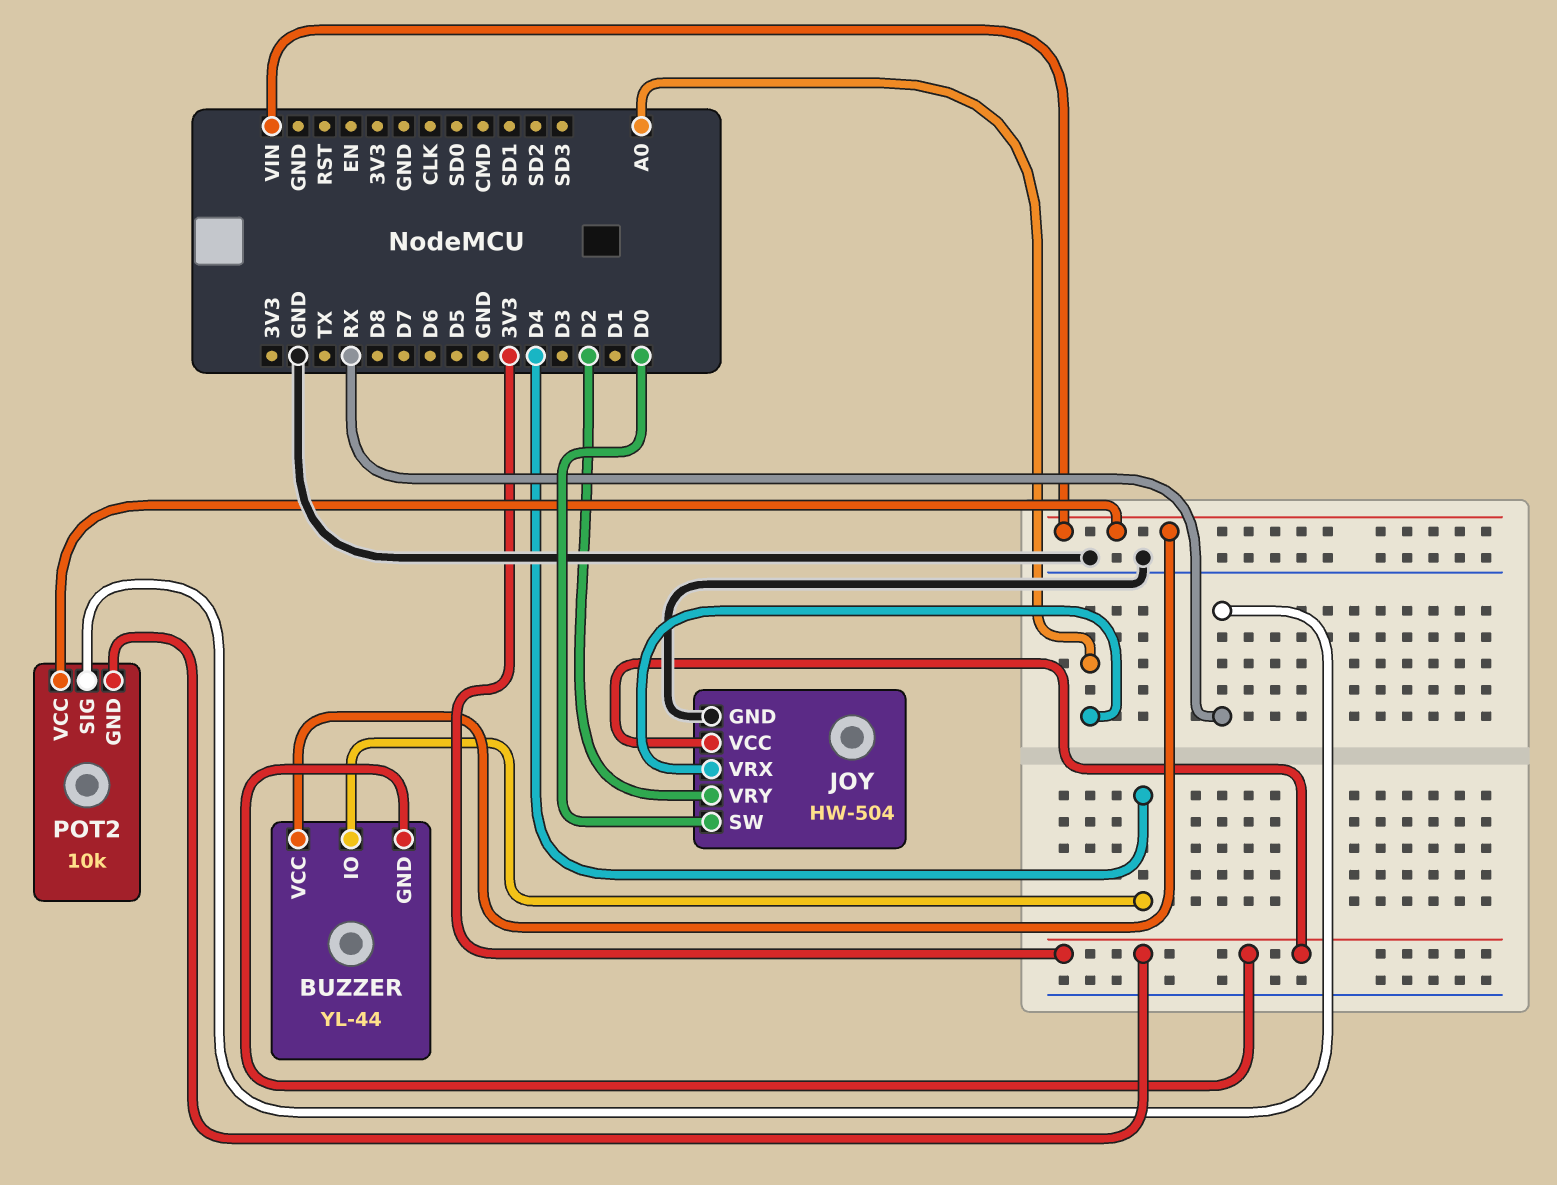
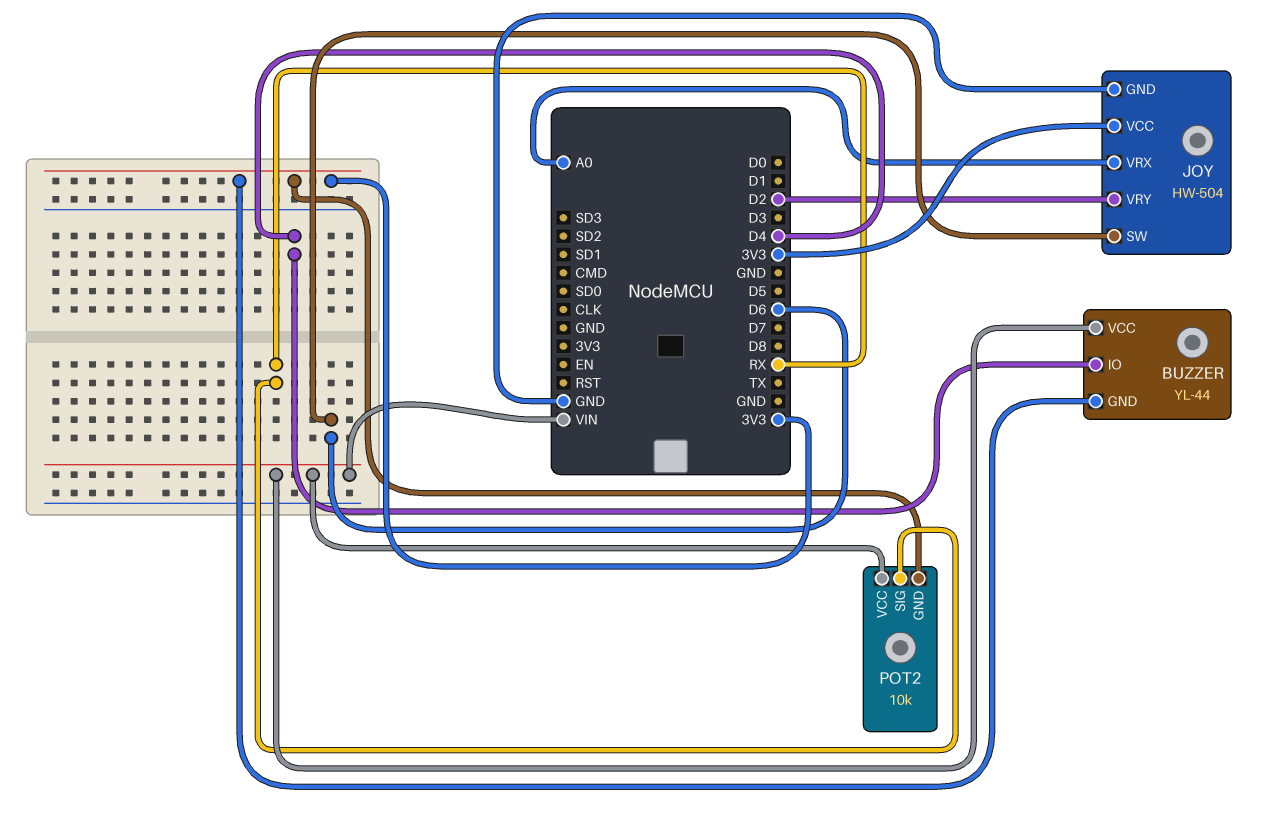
JOY pin SW: D0 -> D6

